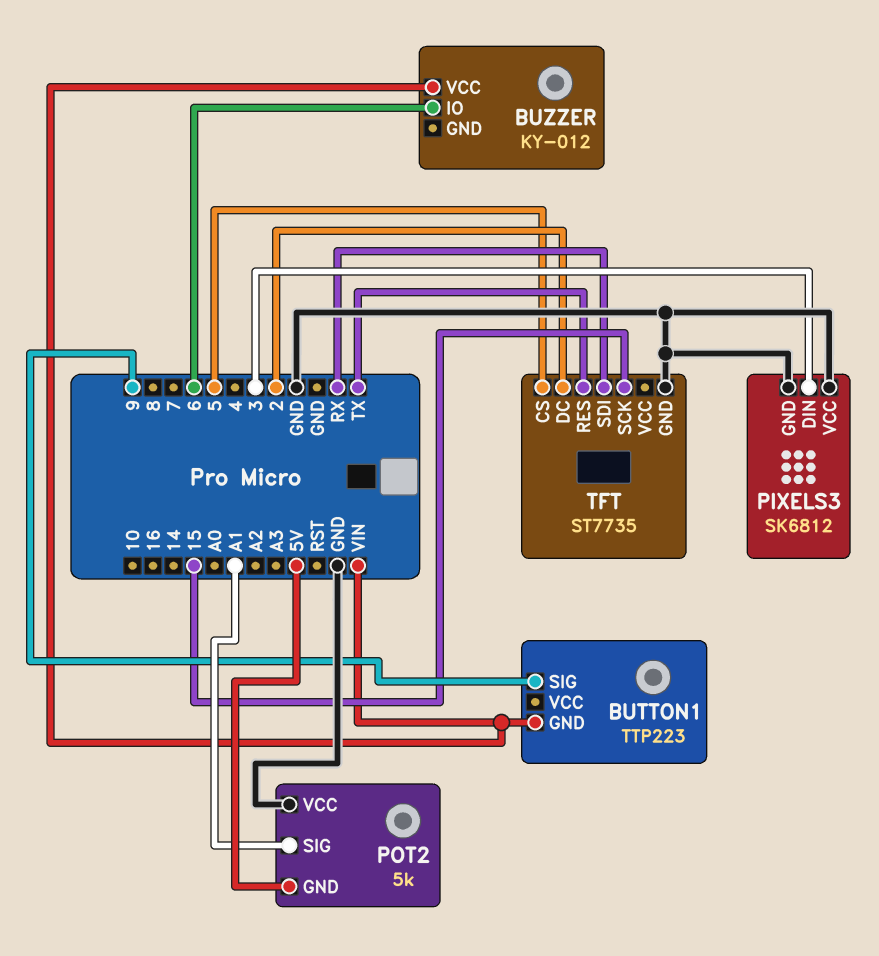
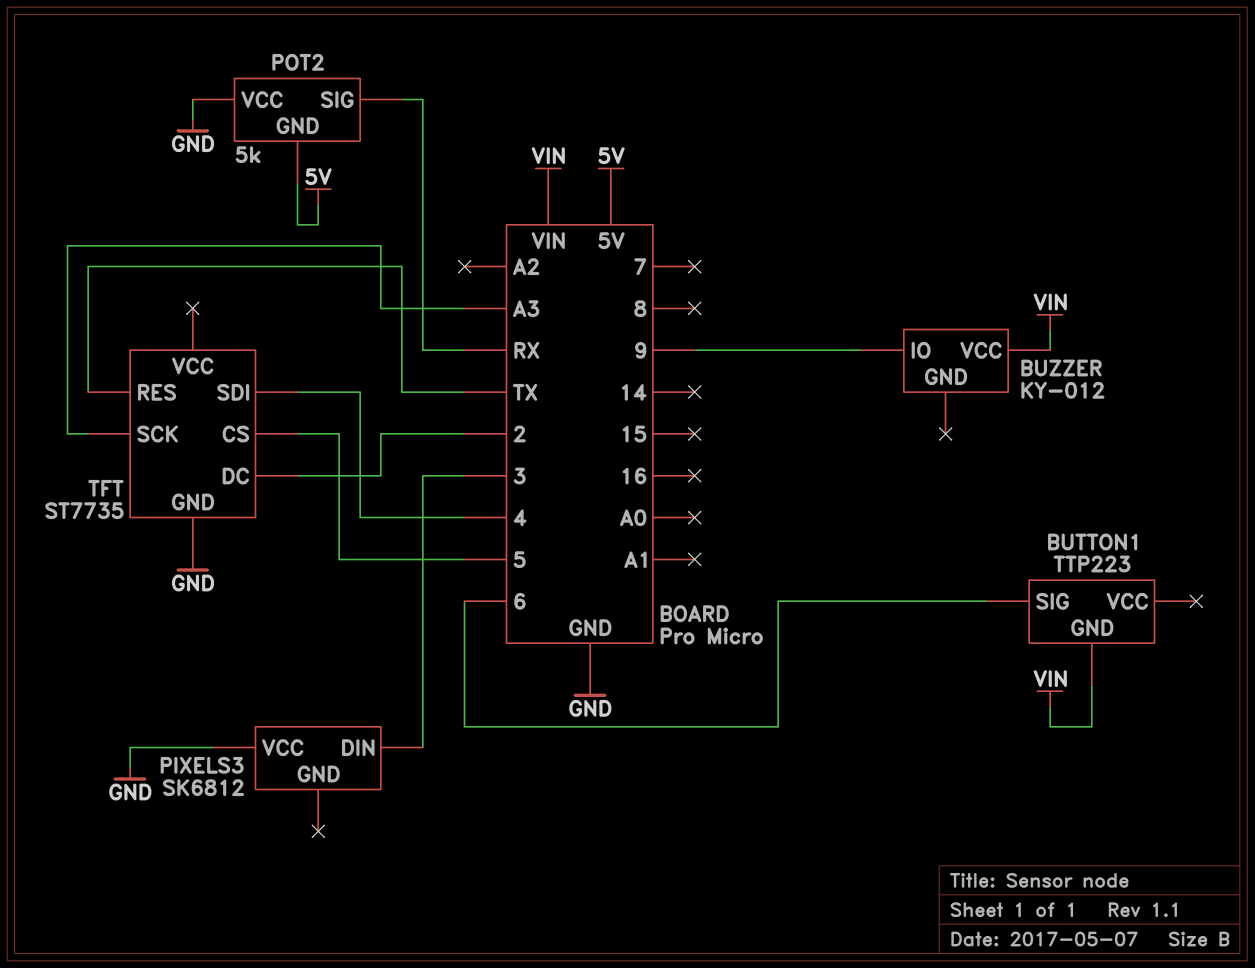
BUTTON1 pin SIG: 9 -> 6
BUZZER pin IO: 6 -> 9
PIXELS3 pin GND: GND -> none
POT2 pin SIG: A1 -> RX
TFT pin SCK: 15 -> A3
TFT pin SDI: RX -> 4

